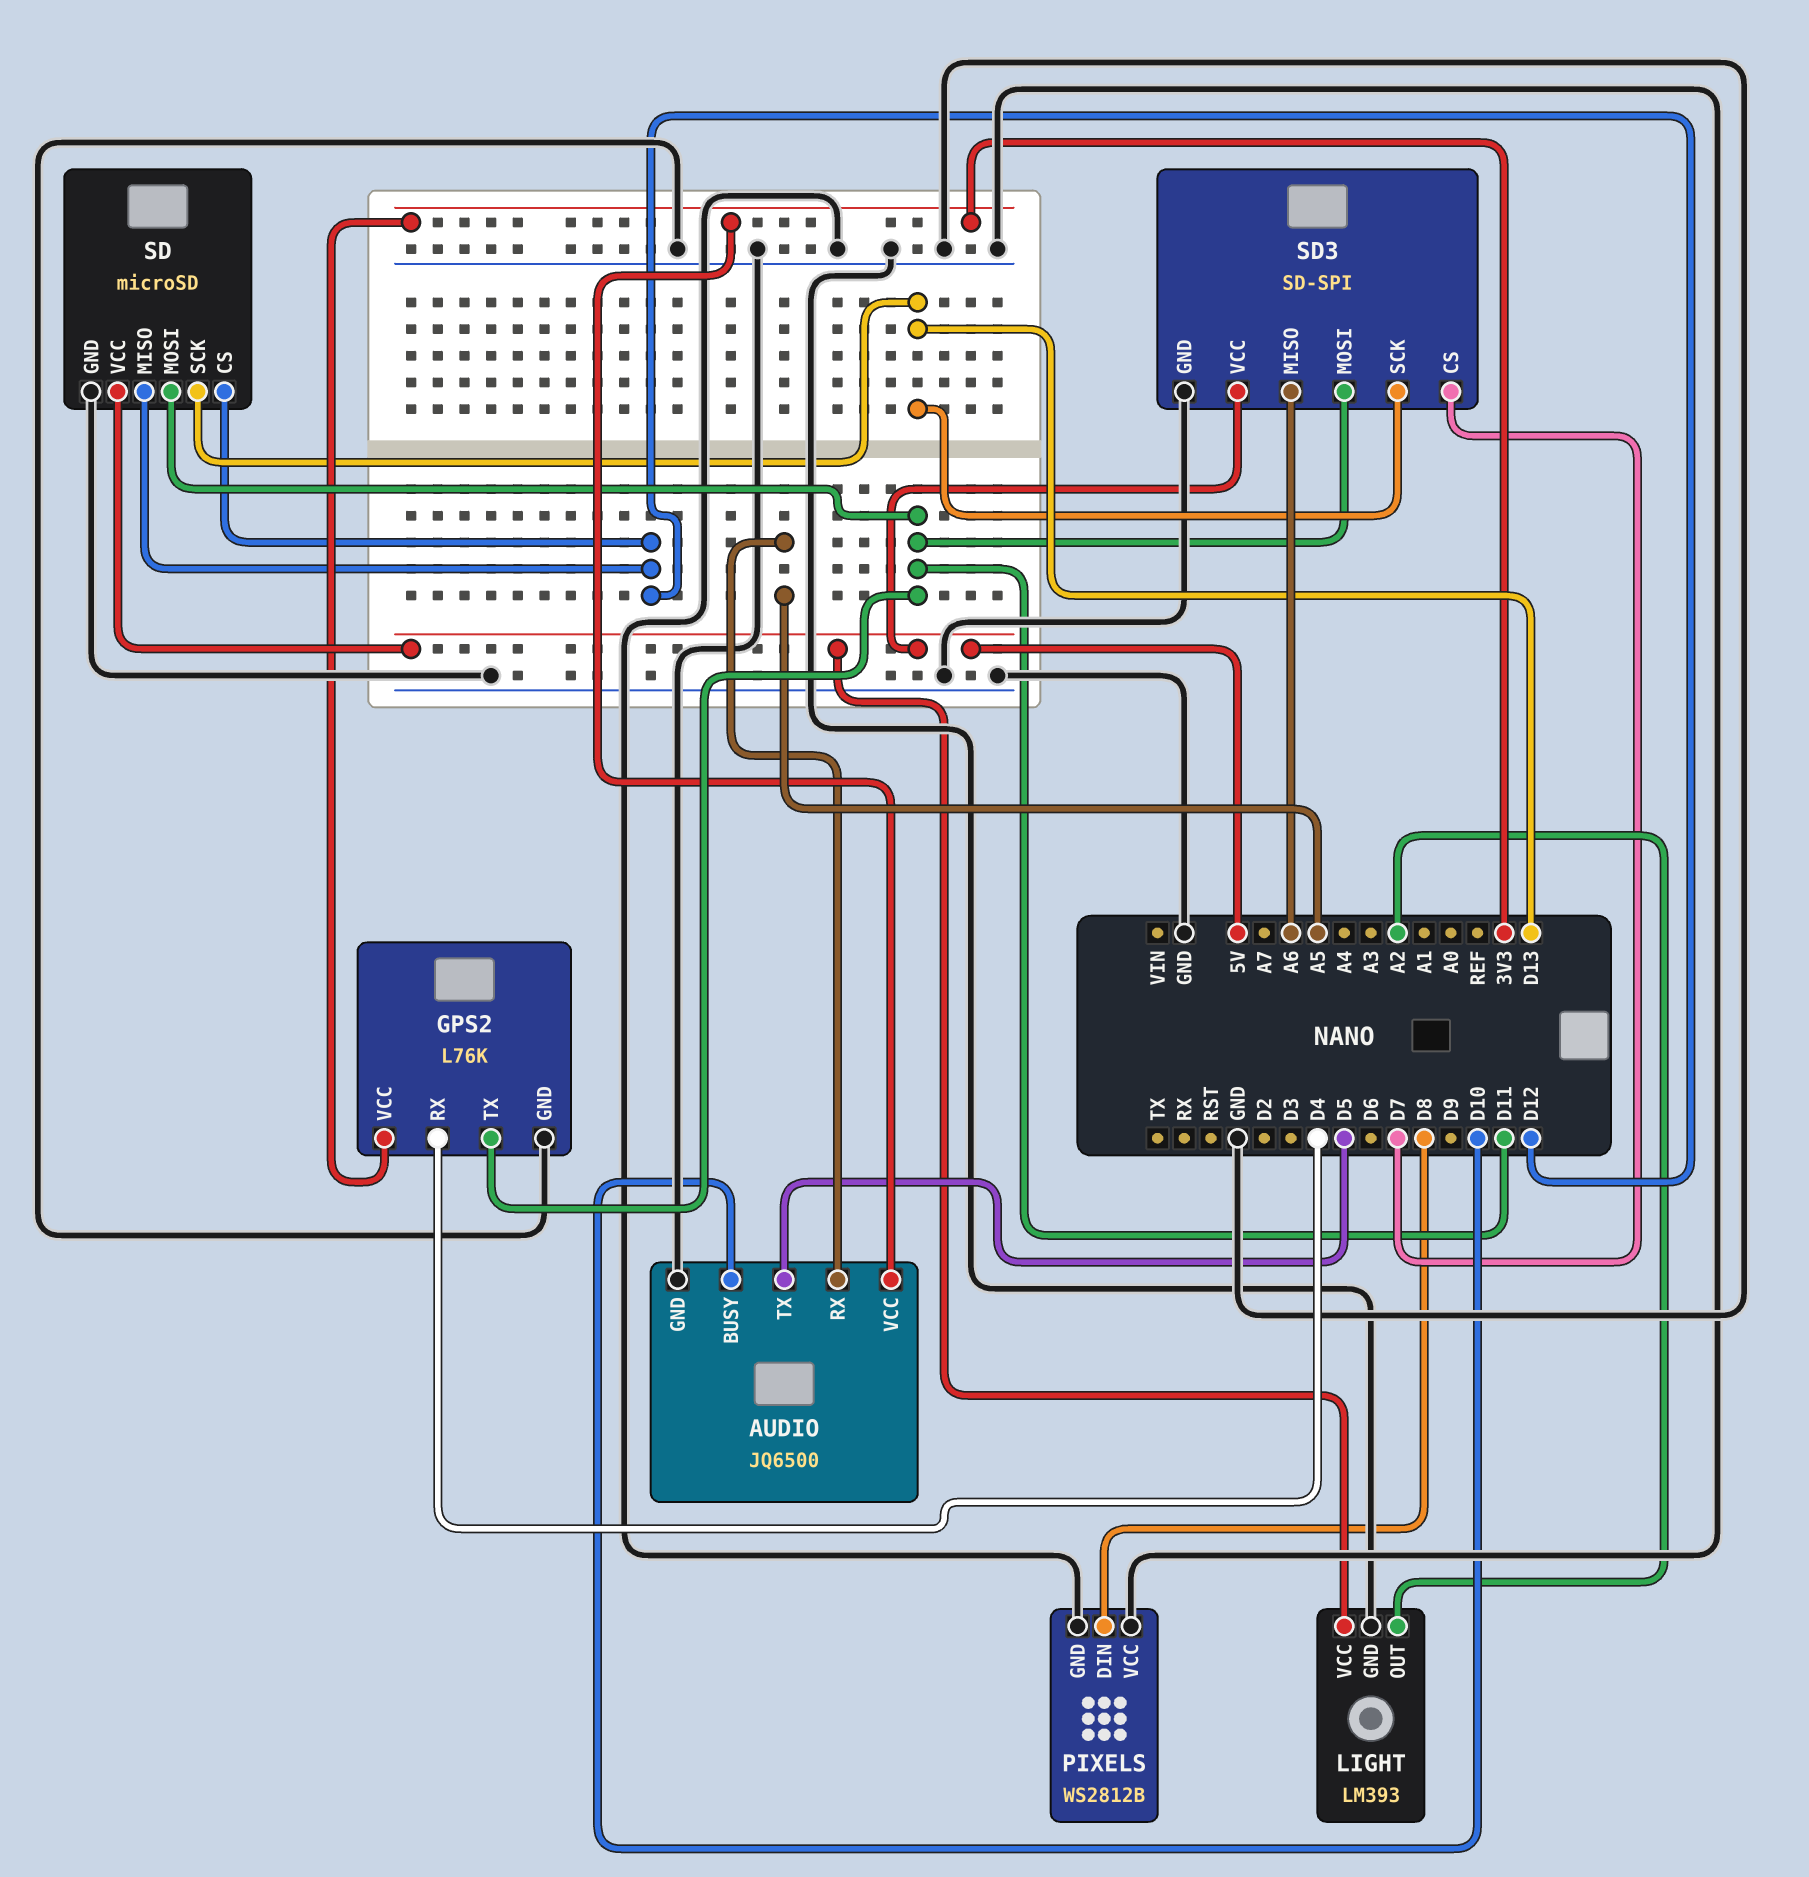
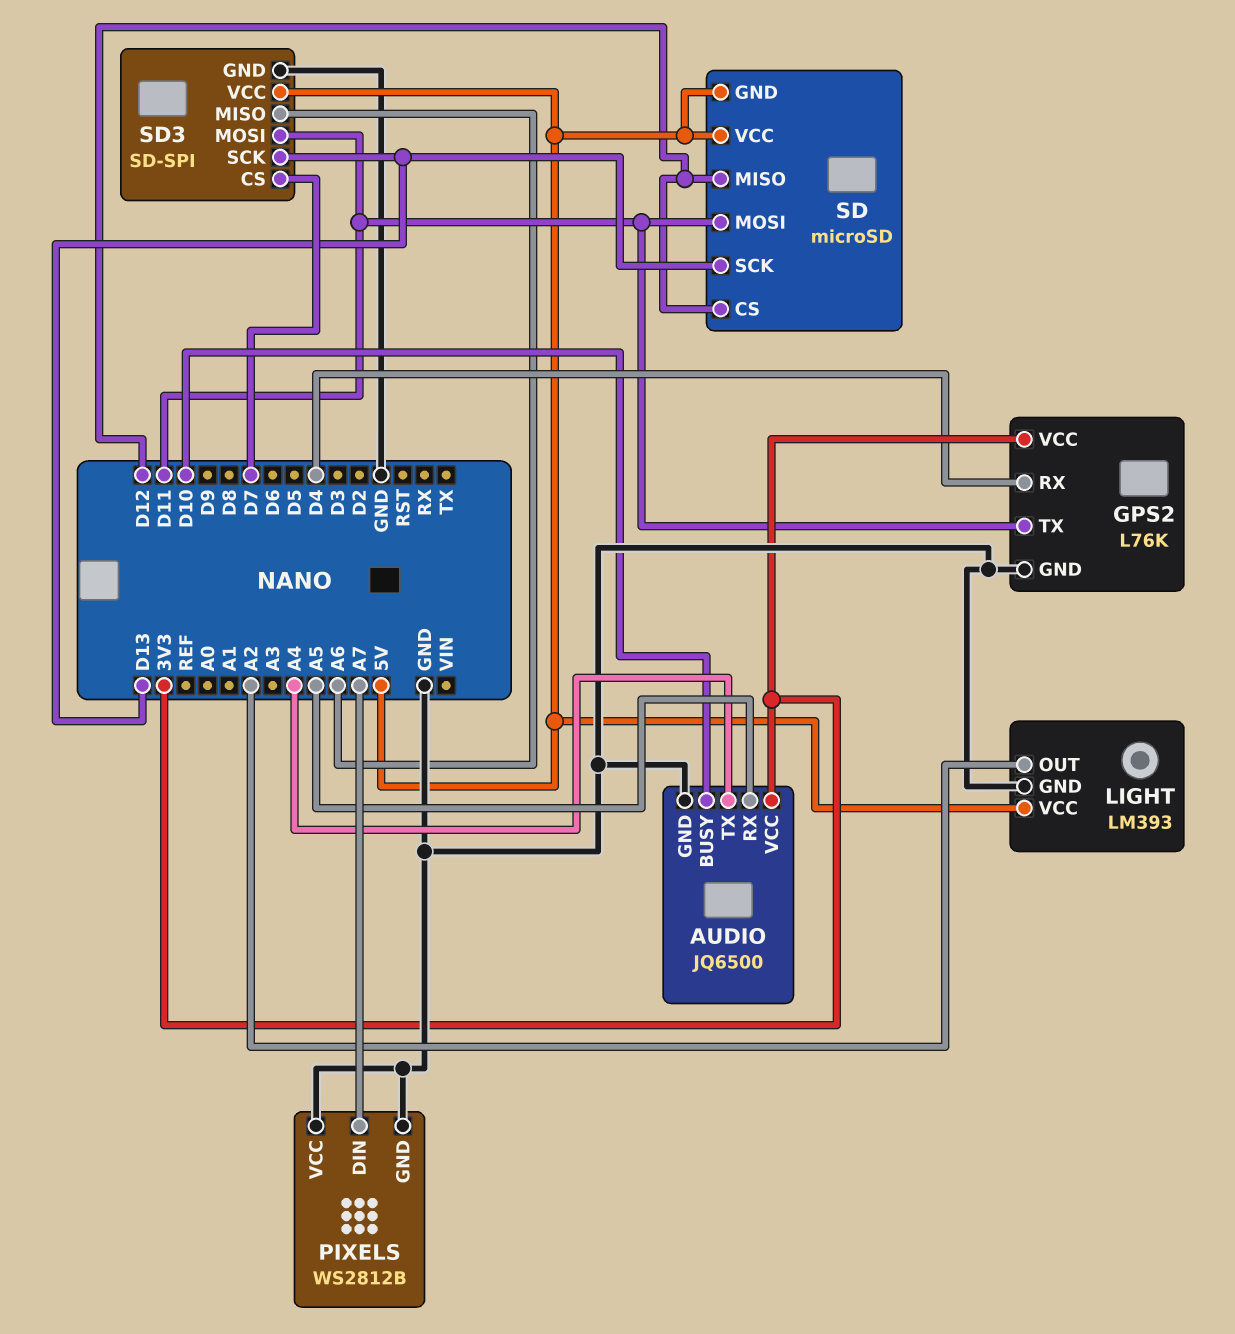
AUDIO pin TX: D5 -> A4
PIXELS pin DIN: D8 -> A7
SD pin GND: GND -> 5V

